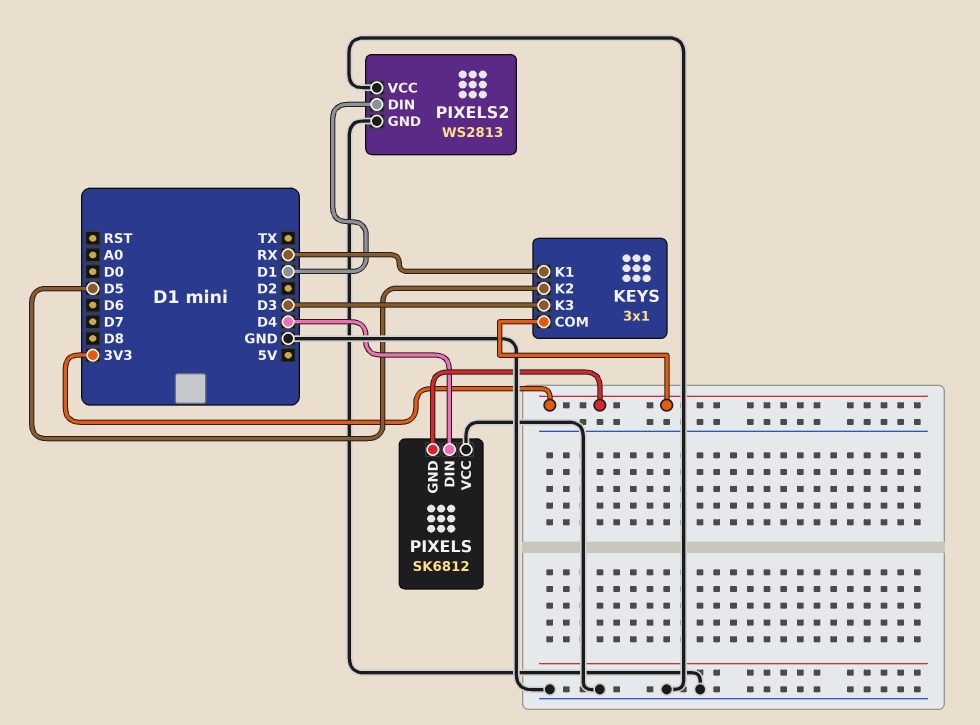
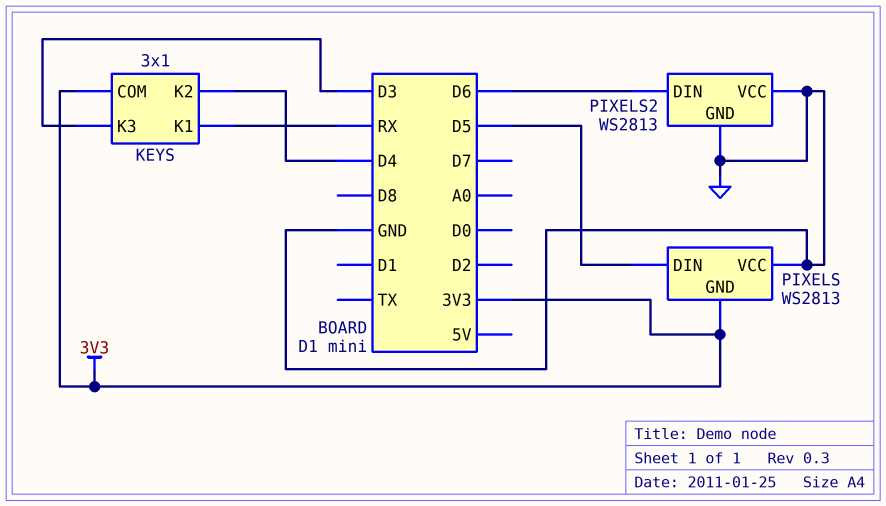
KEYS pin K2: D5 -> D4
PIXELS: SK6812 -> WS2813
PIXELS pin DIN: D4 -> D5
PIXELS2 pin DIN: D1 -> D6

